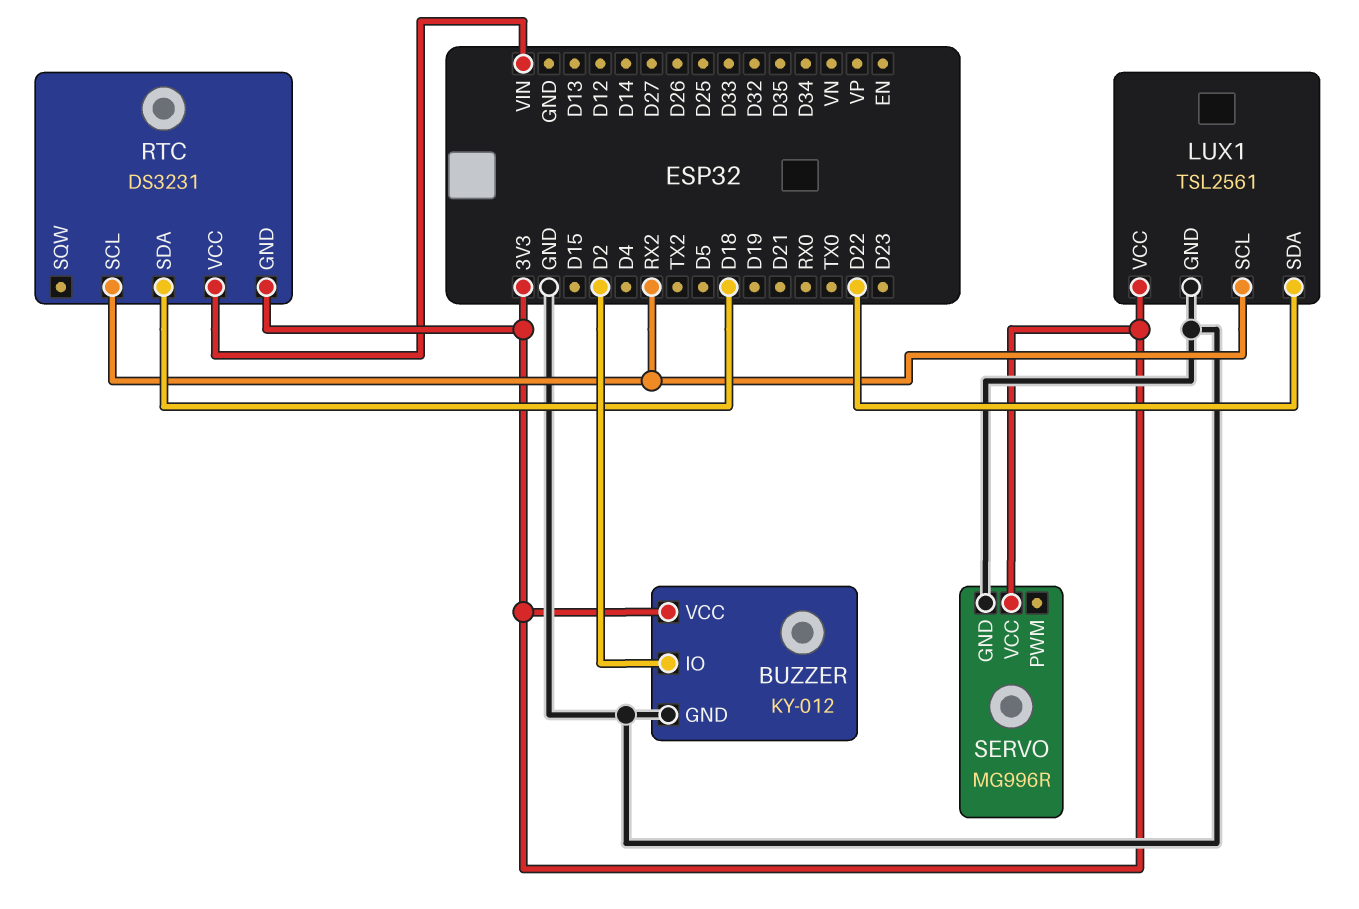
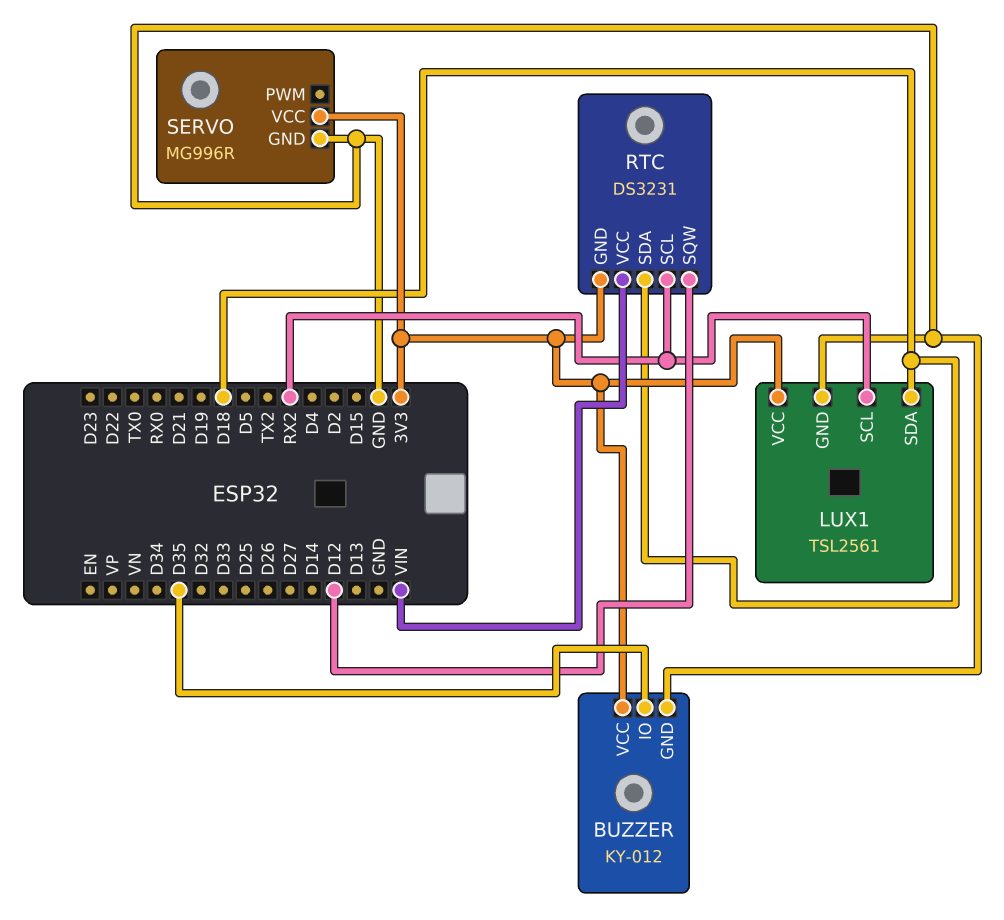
BUZZER pin IO: D2 -> D35
LUX1 pin SDA: D22 -> D18
RTC pin SQW: none -> D12

